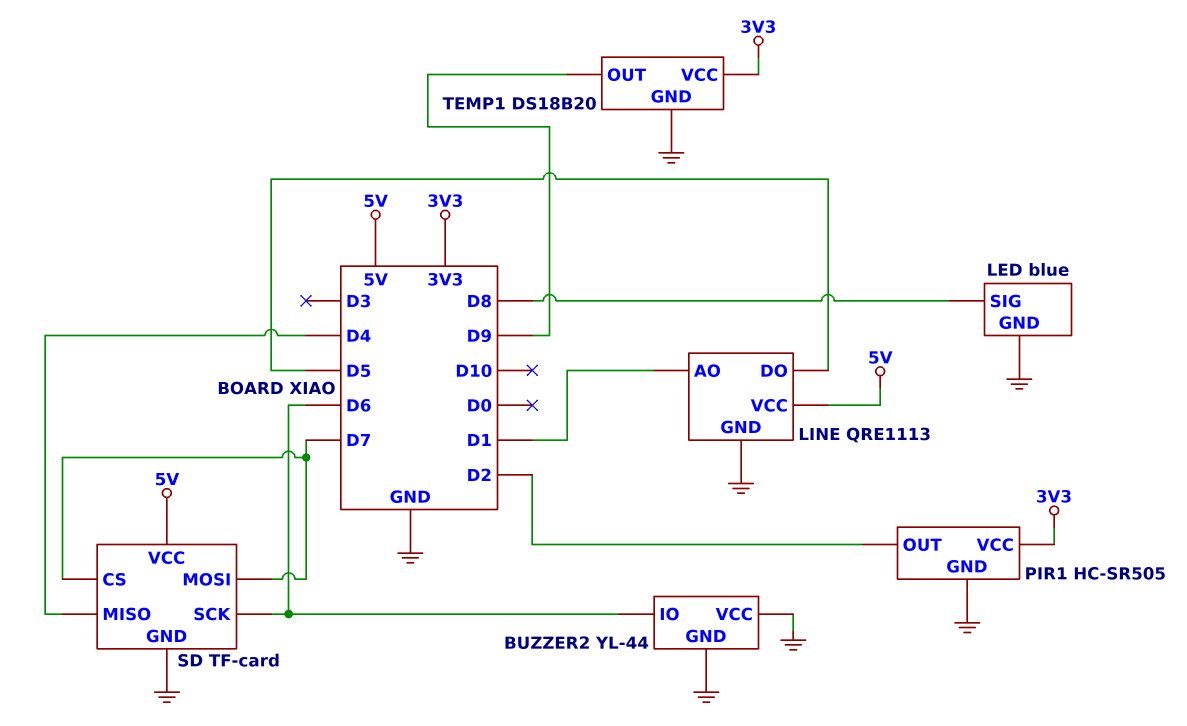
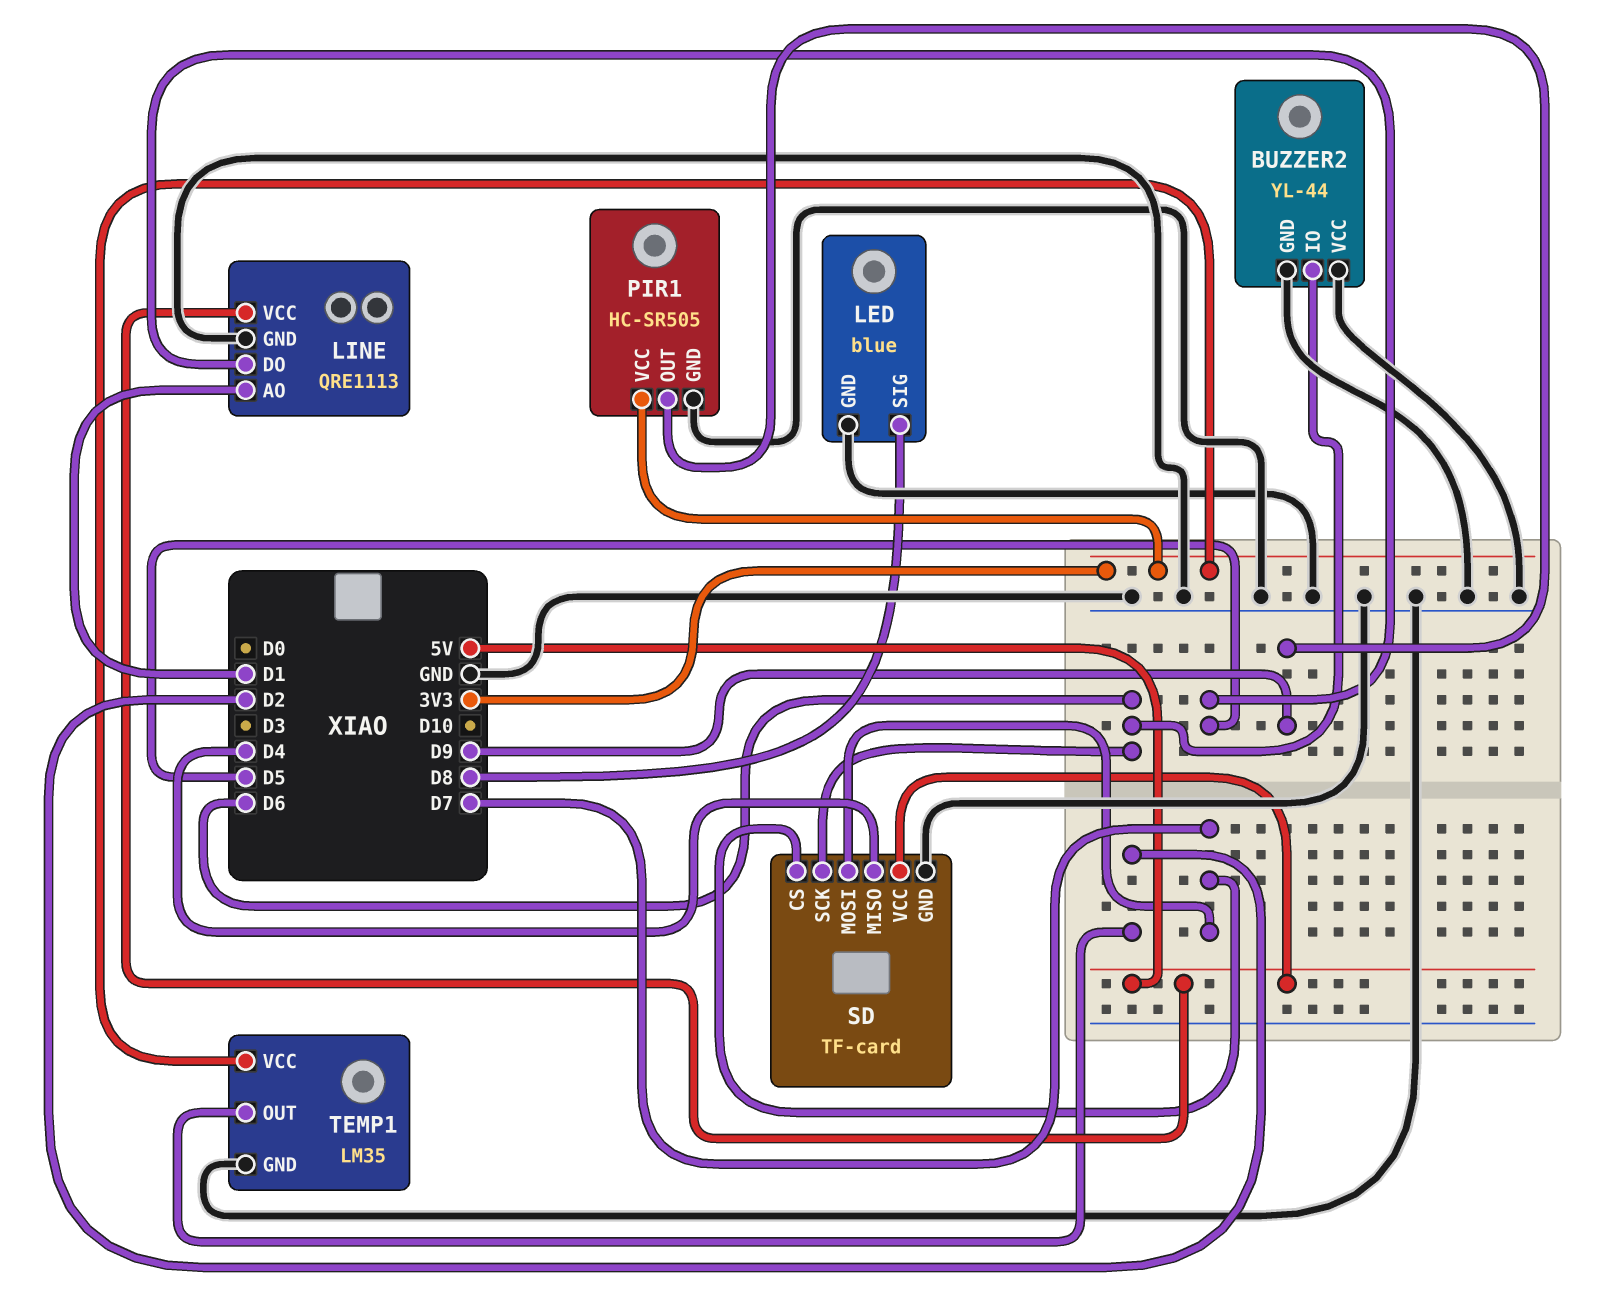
PIR1 pin OUT: D2 -> D9
TEMP1: DS18B20 -> LM35
TEMP1 pin OUT: D9 -> D2

